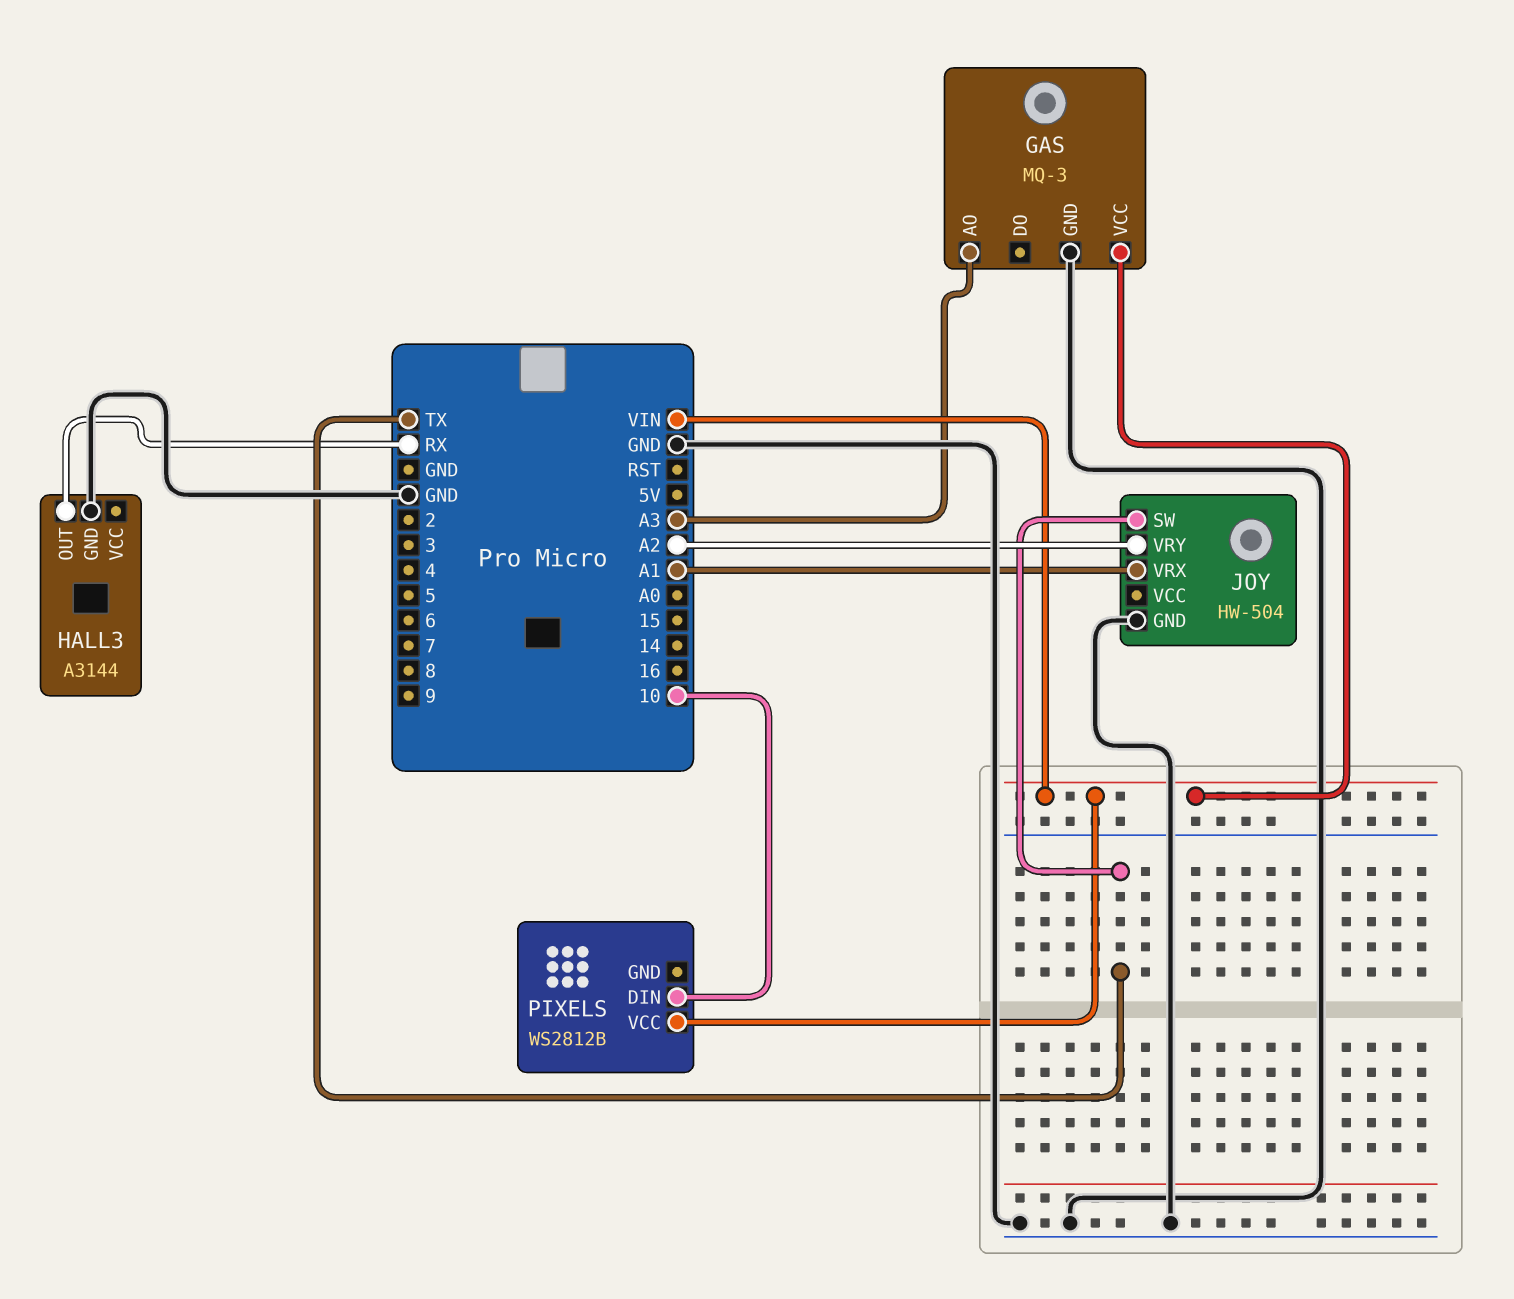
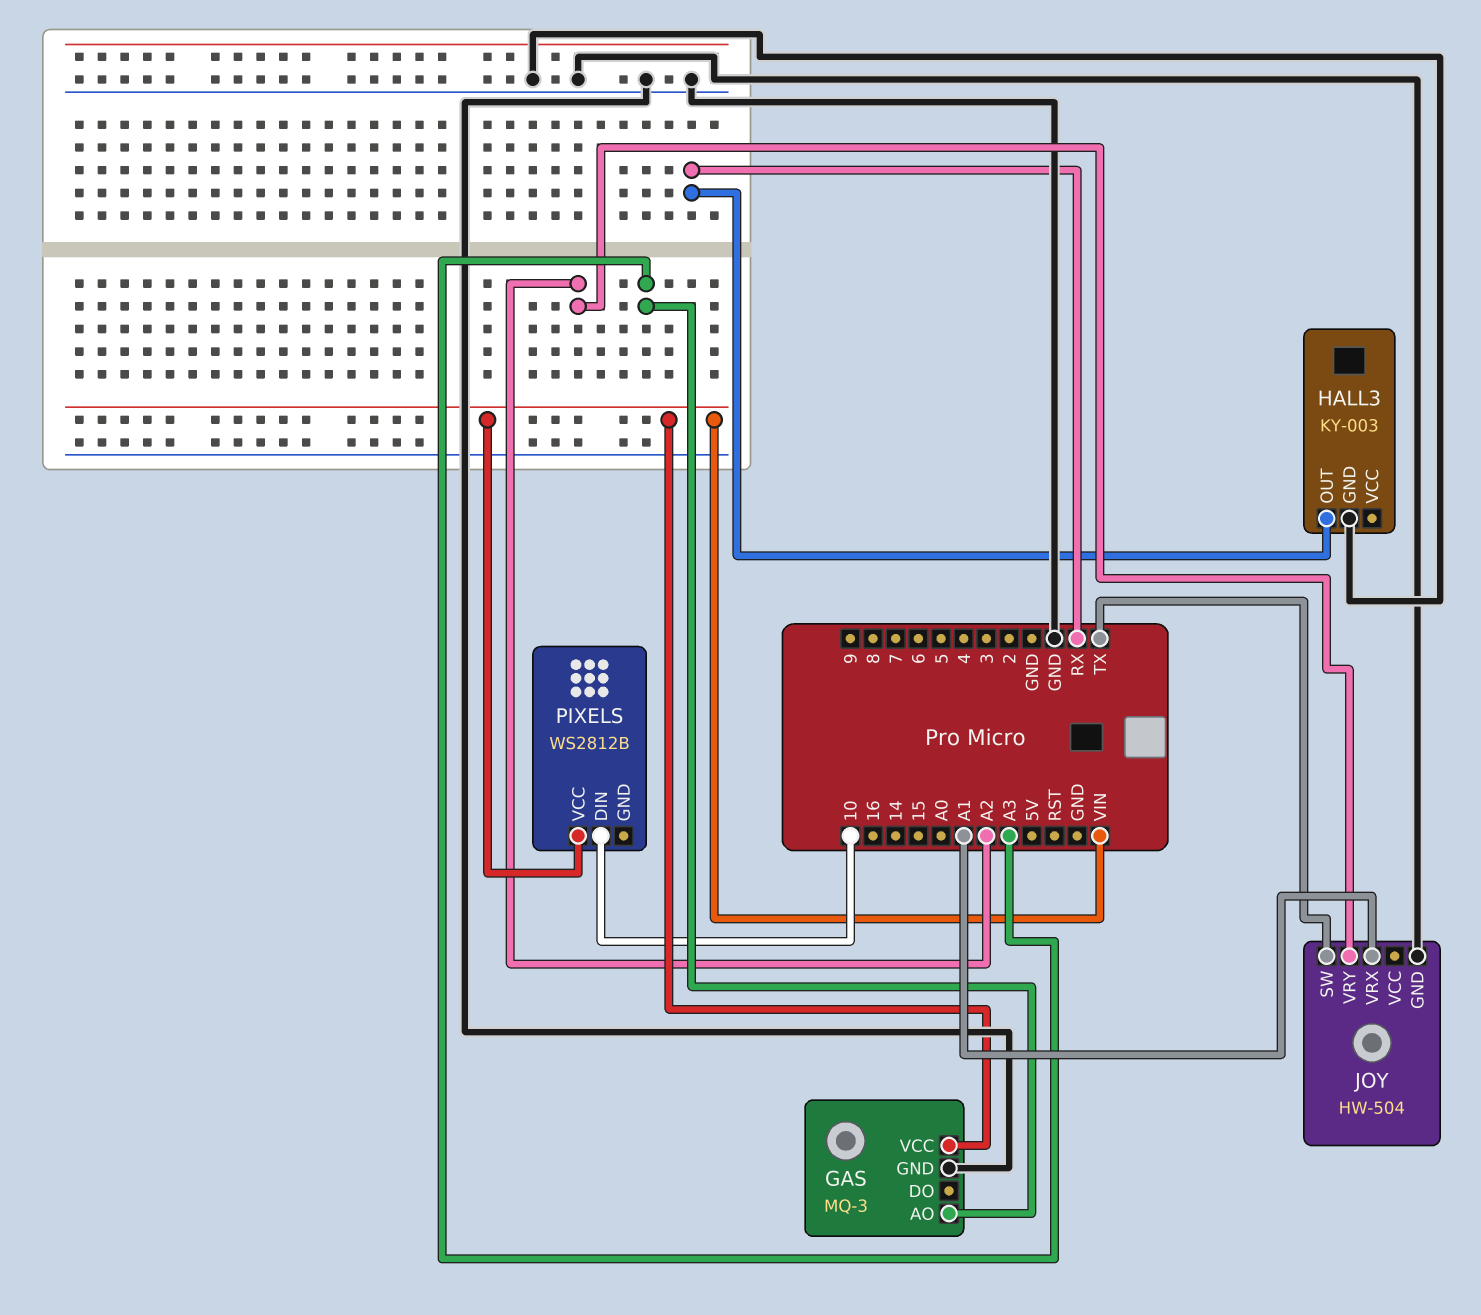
HALL3: A3144 -> KY-003

